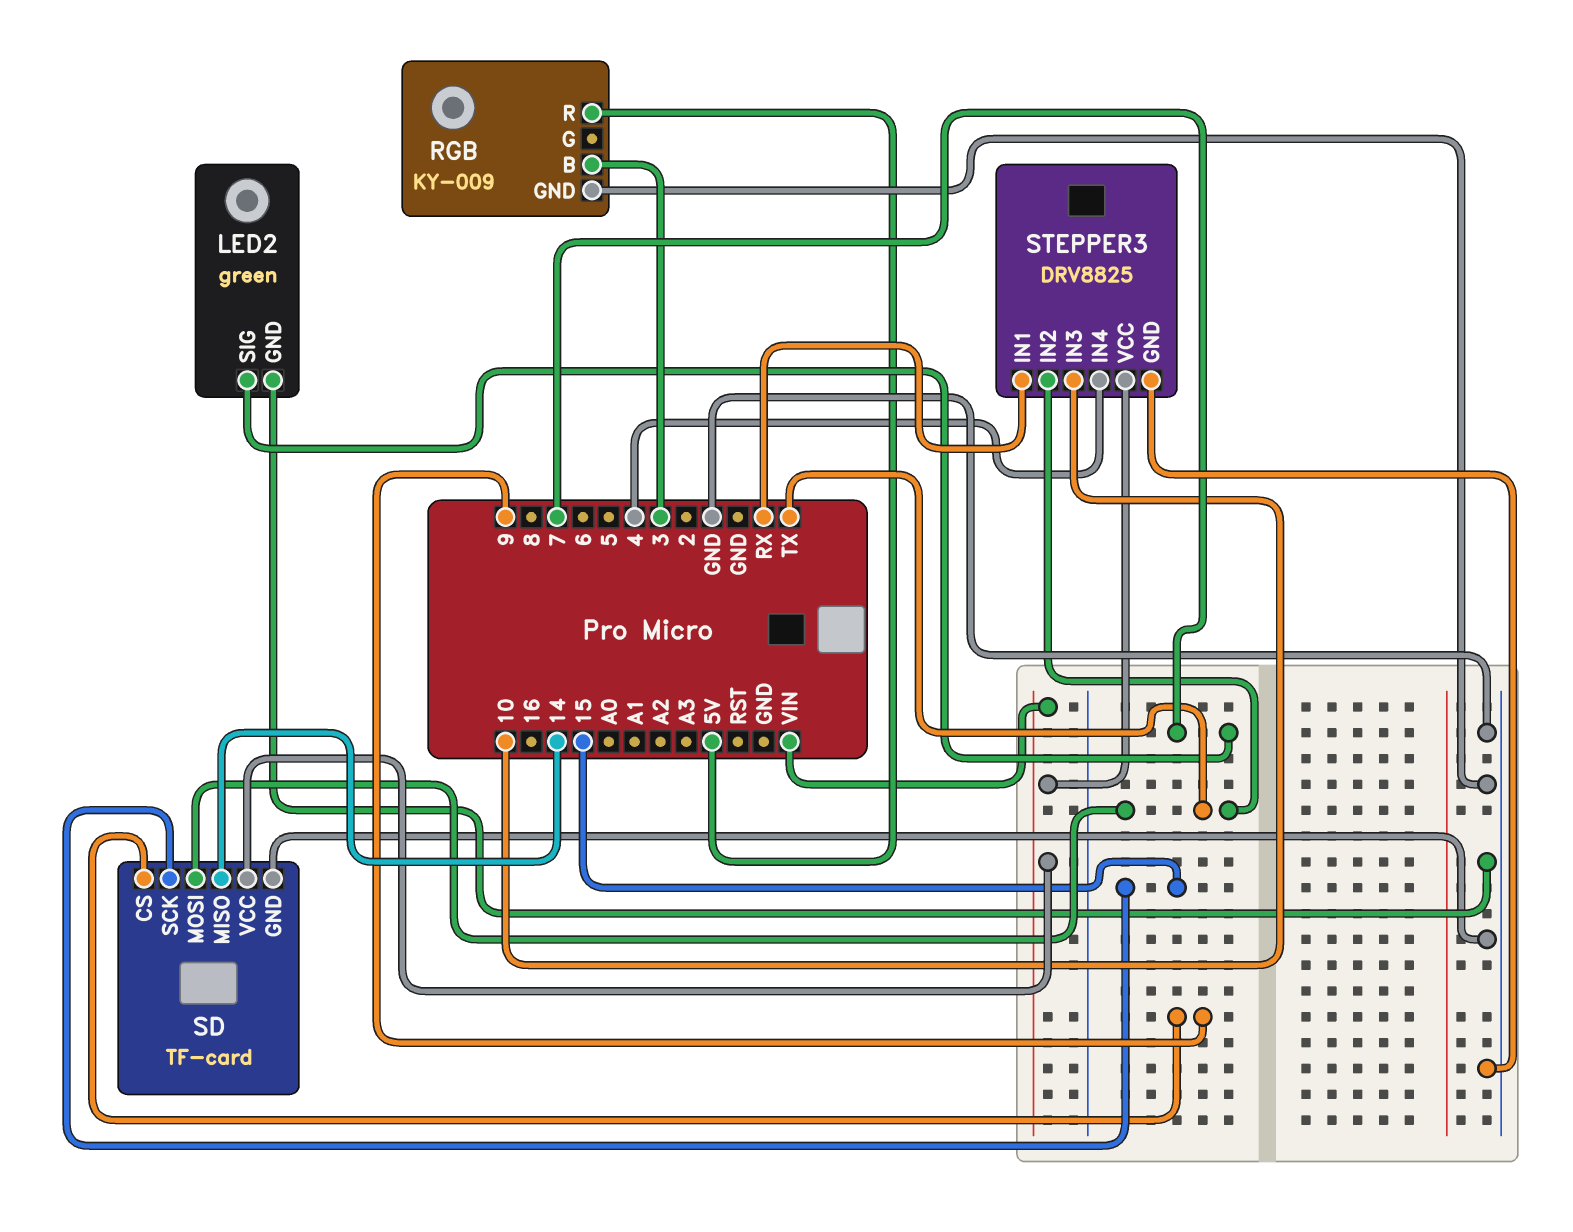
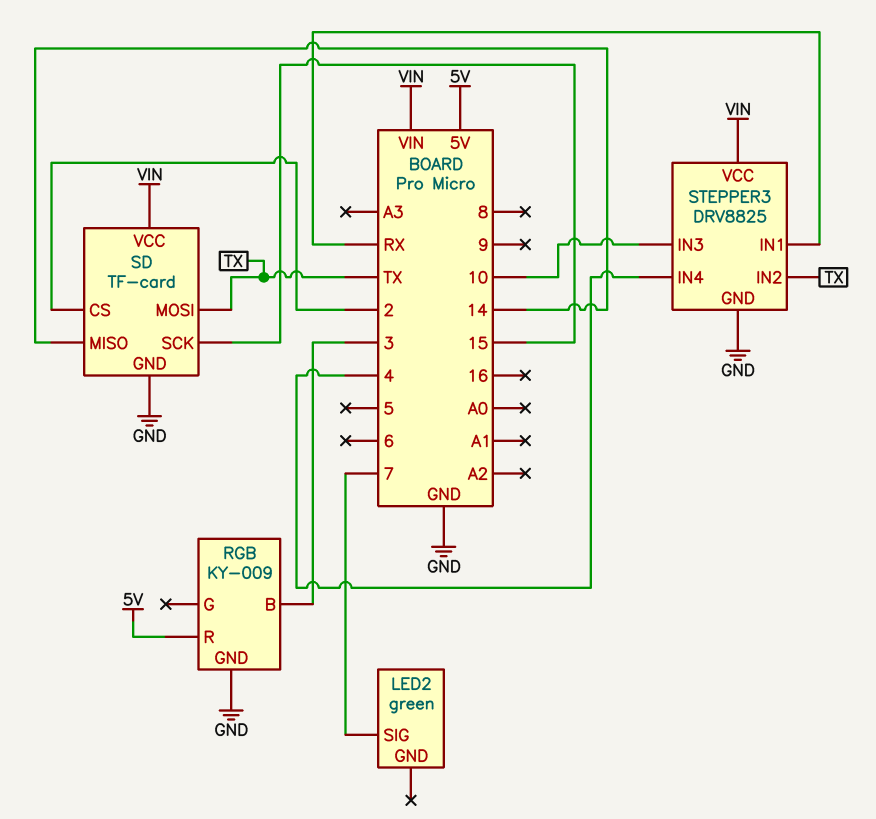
LED2 pin GND: GND -> none
SD pin CS: 9 -> 2

